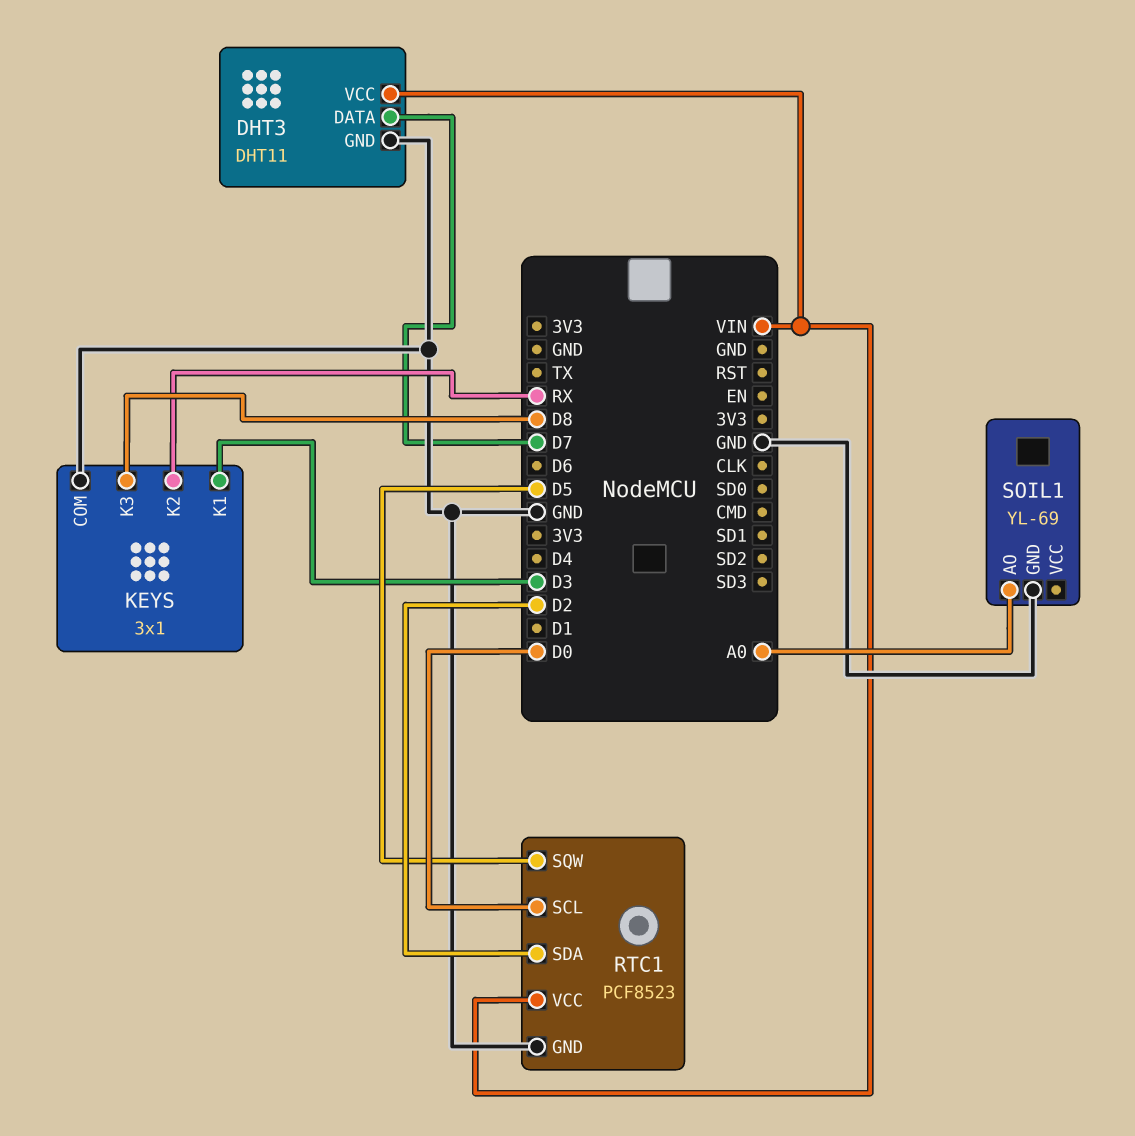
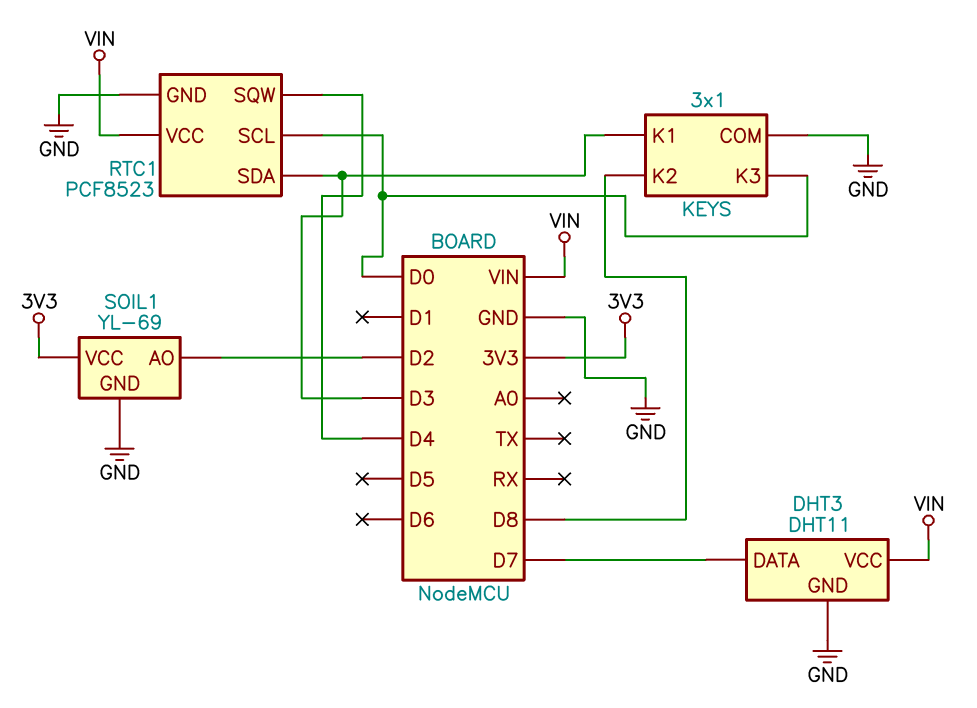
KEYS pin K2: RX -> D8
KEYS pin K3: D8 -> D0
RTC1 pin SDA: D2 -> D3
RTC1 pin SQW: D5 -> D4
SOIL1 pin AO: A0 -> D2
SOIL1 pin VCC: none -> 3V3

